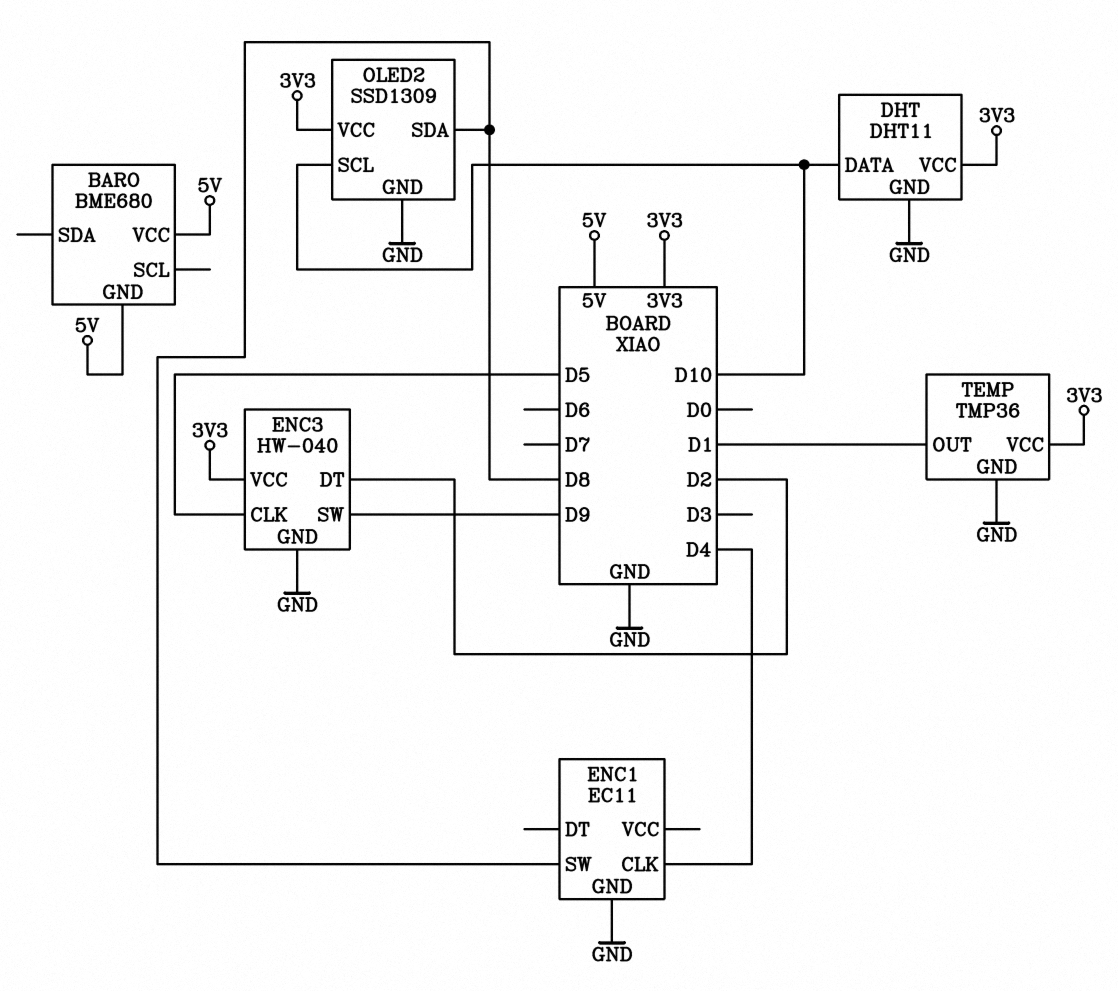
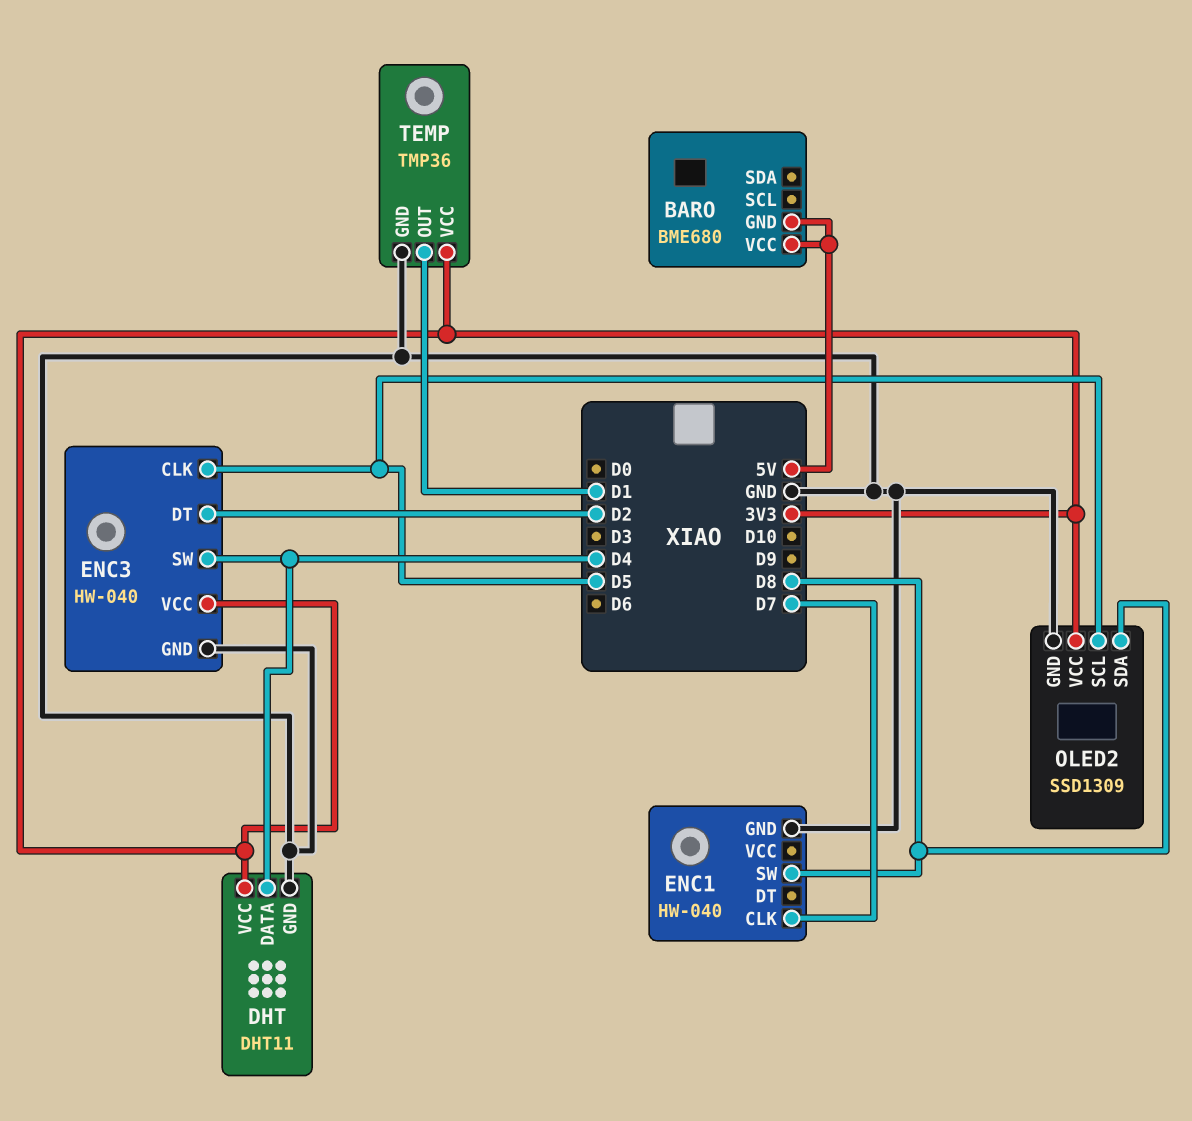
DHT pin DATA: D10 -> D4
ENC1: EC11 -> HW-040
ENC1 pin CLK: D4 -> D7
ENC3 pin SW: D9 -> D4
OLED2 pin SCL: D10 -> D5

